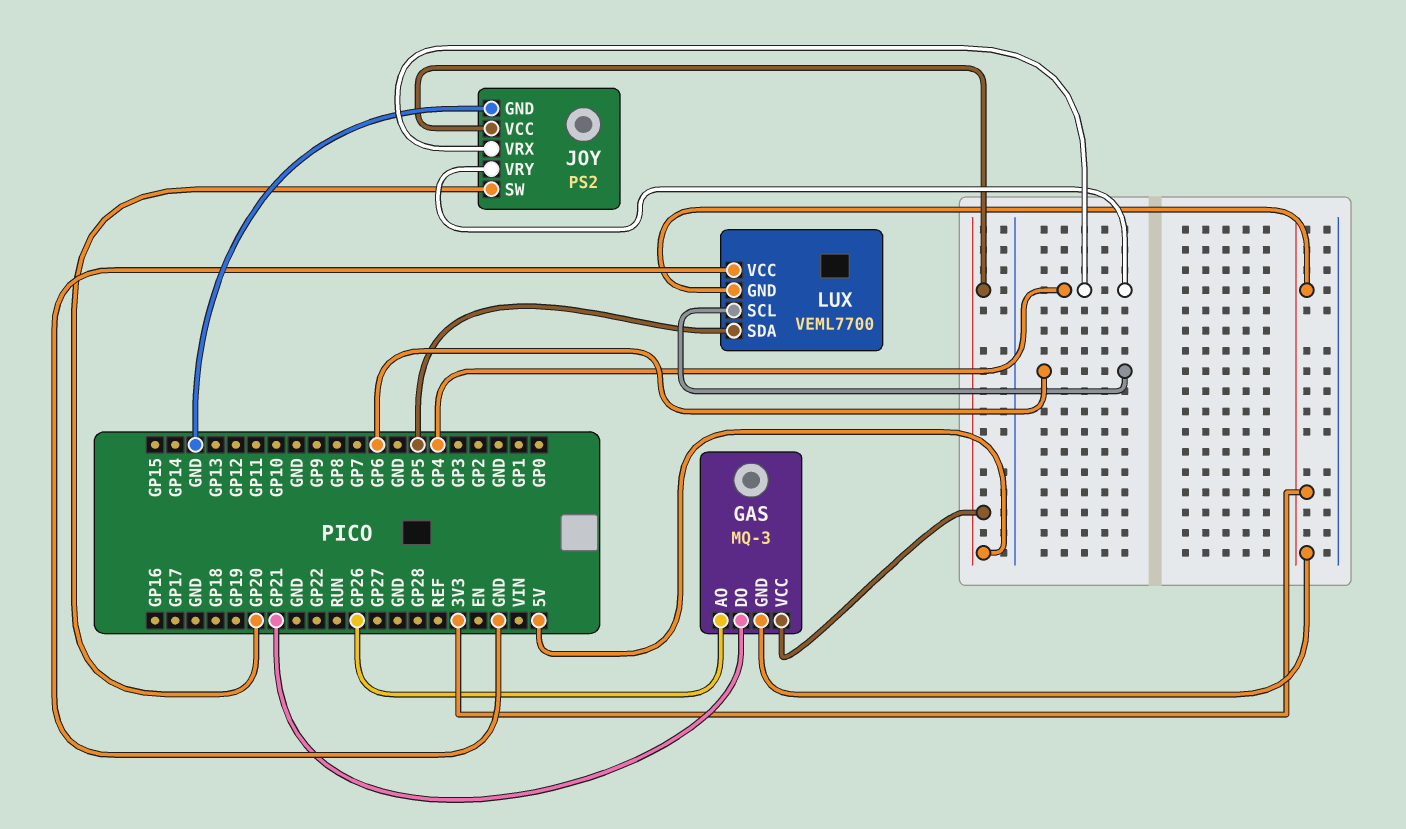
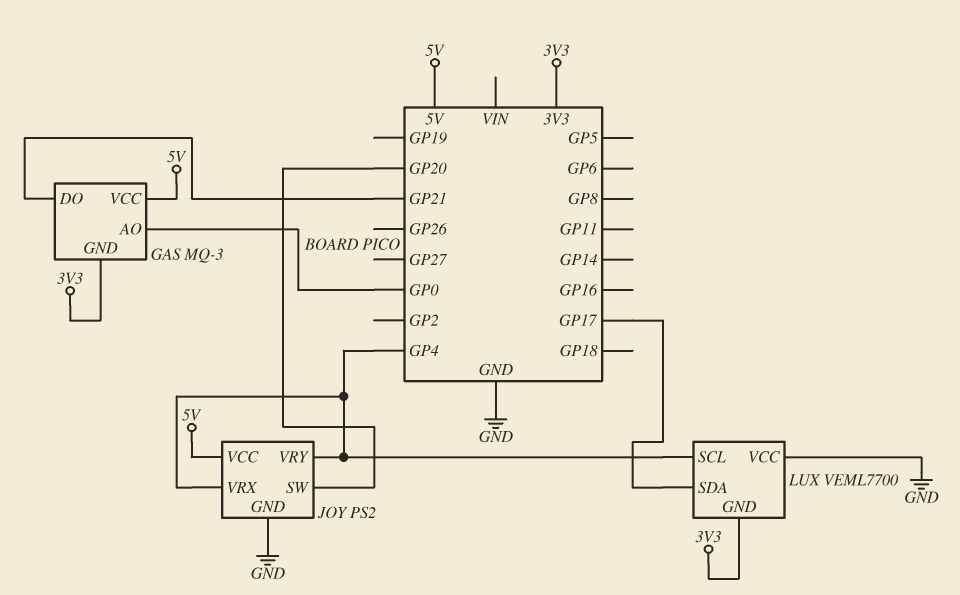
GAS pin AO: GP26 -> GP0
LUX pin SCL: GP6 -> GP4
LUX pin SDA: GP5 -> GP17

